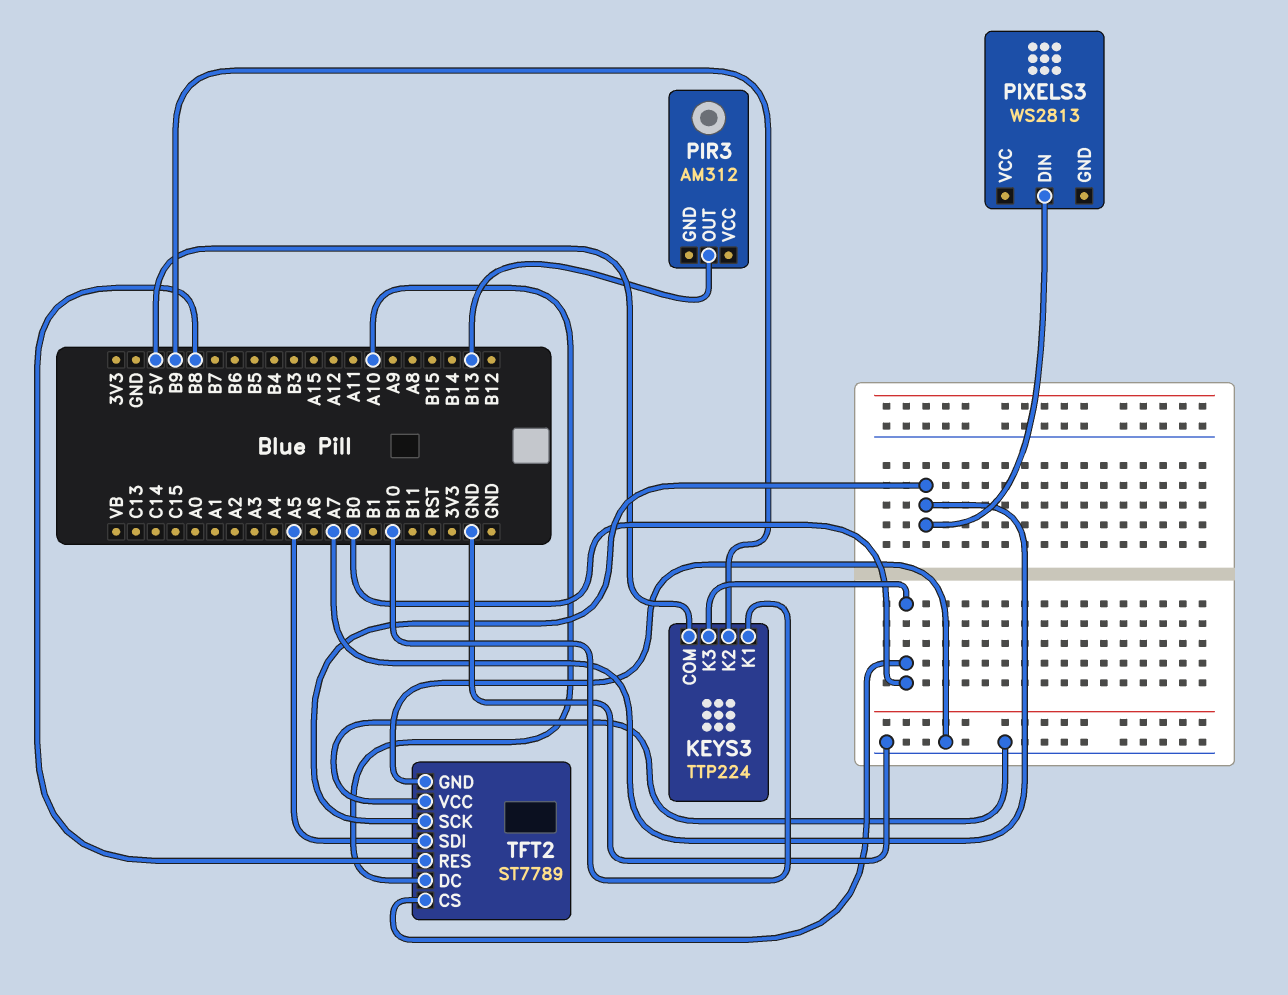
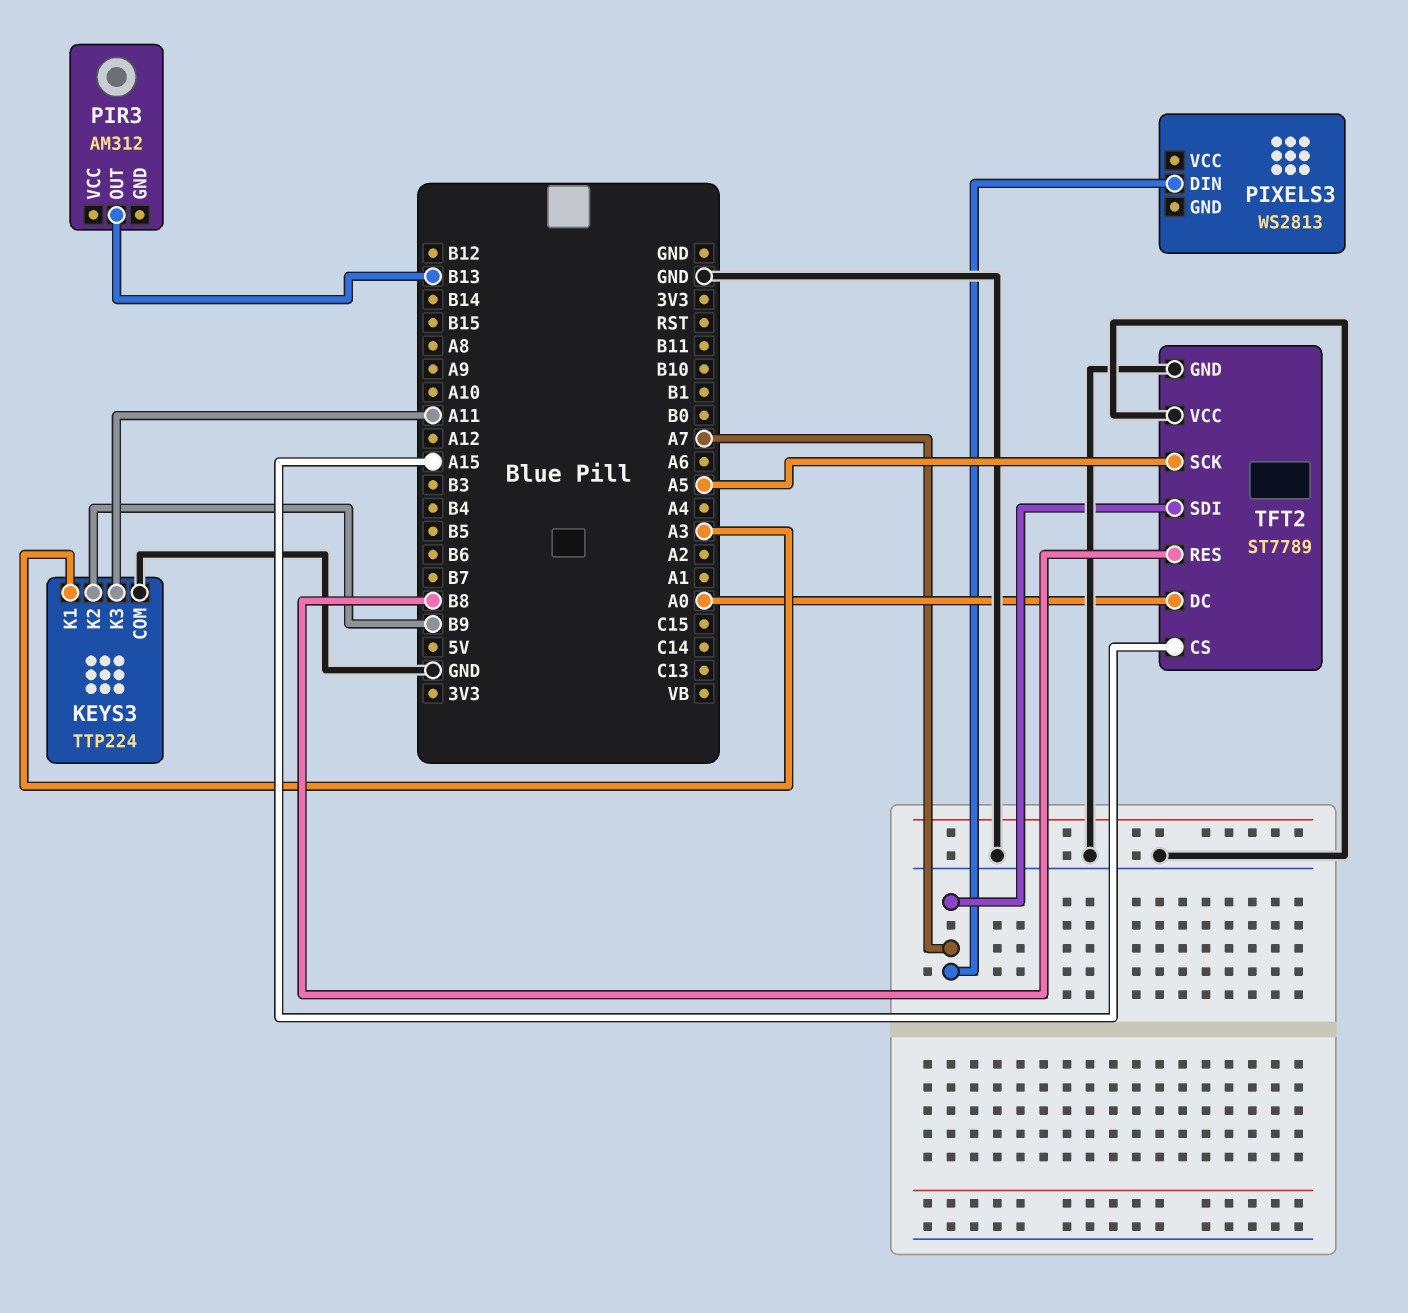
KEYS3 pin COM: 5V -> GND
KEYS3 pin K1: B10 -> A3
KEYS3 pin K3: B0 -> A11
TFT2 pin CS: B0 -> A15
TFT2 pin DC: A10 -> A0
TFT2 pin SCK: A7 -> A5
TFT2 pin SDI: A5 -> A7

